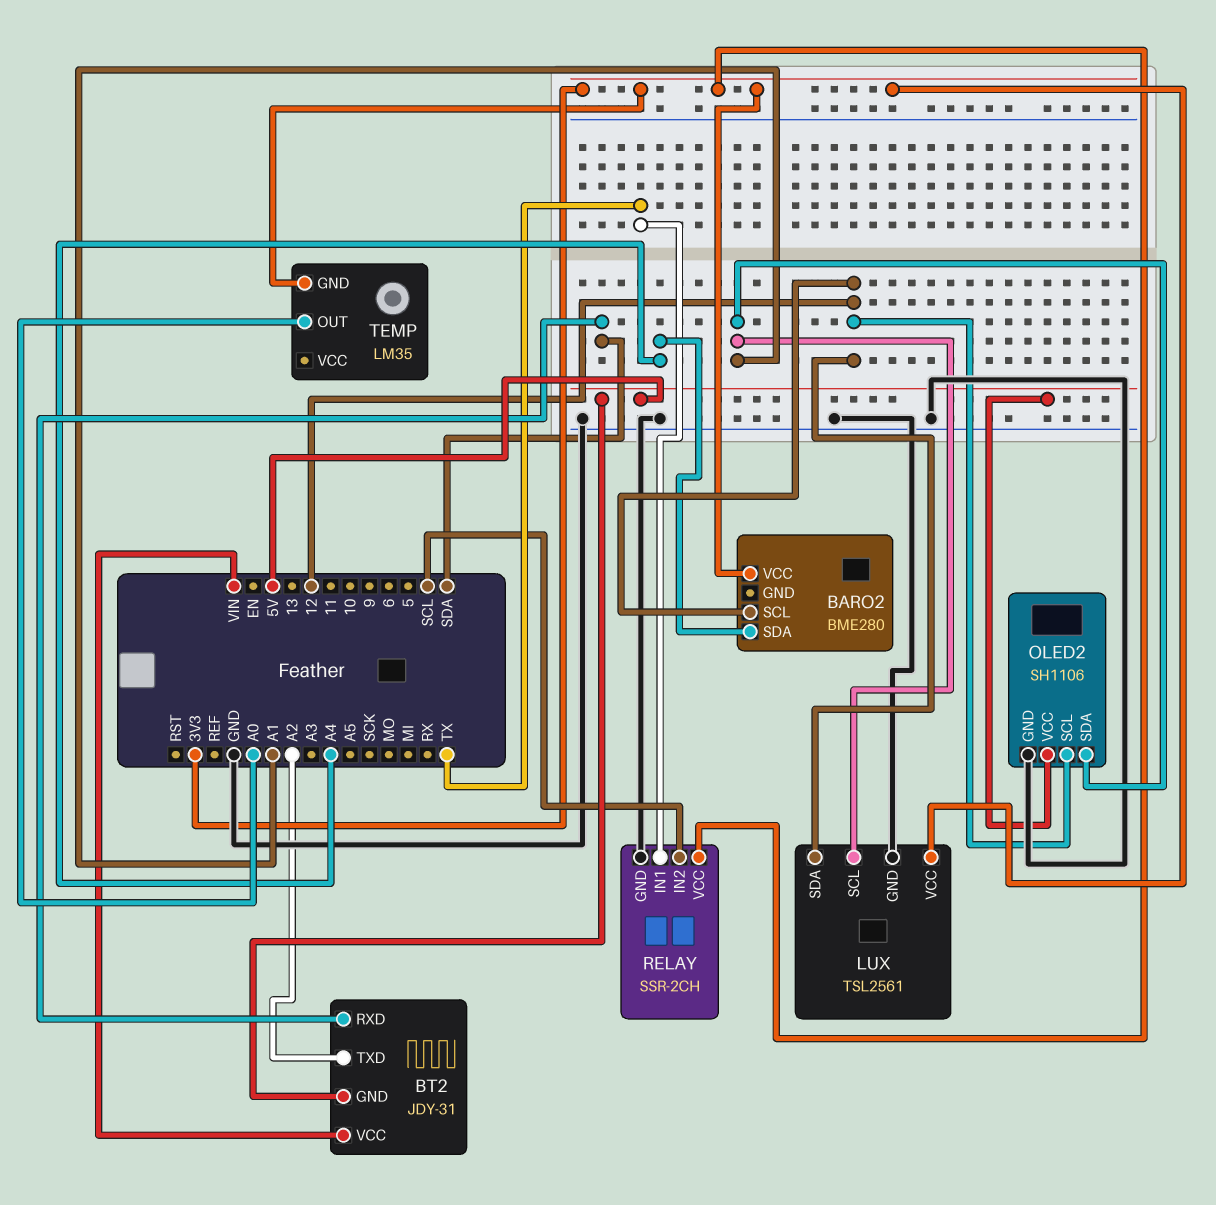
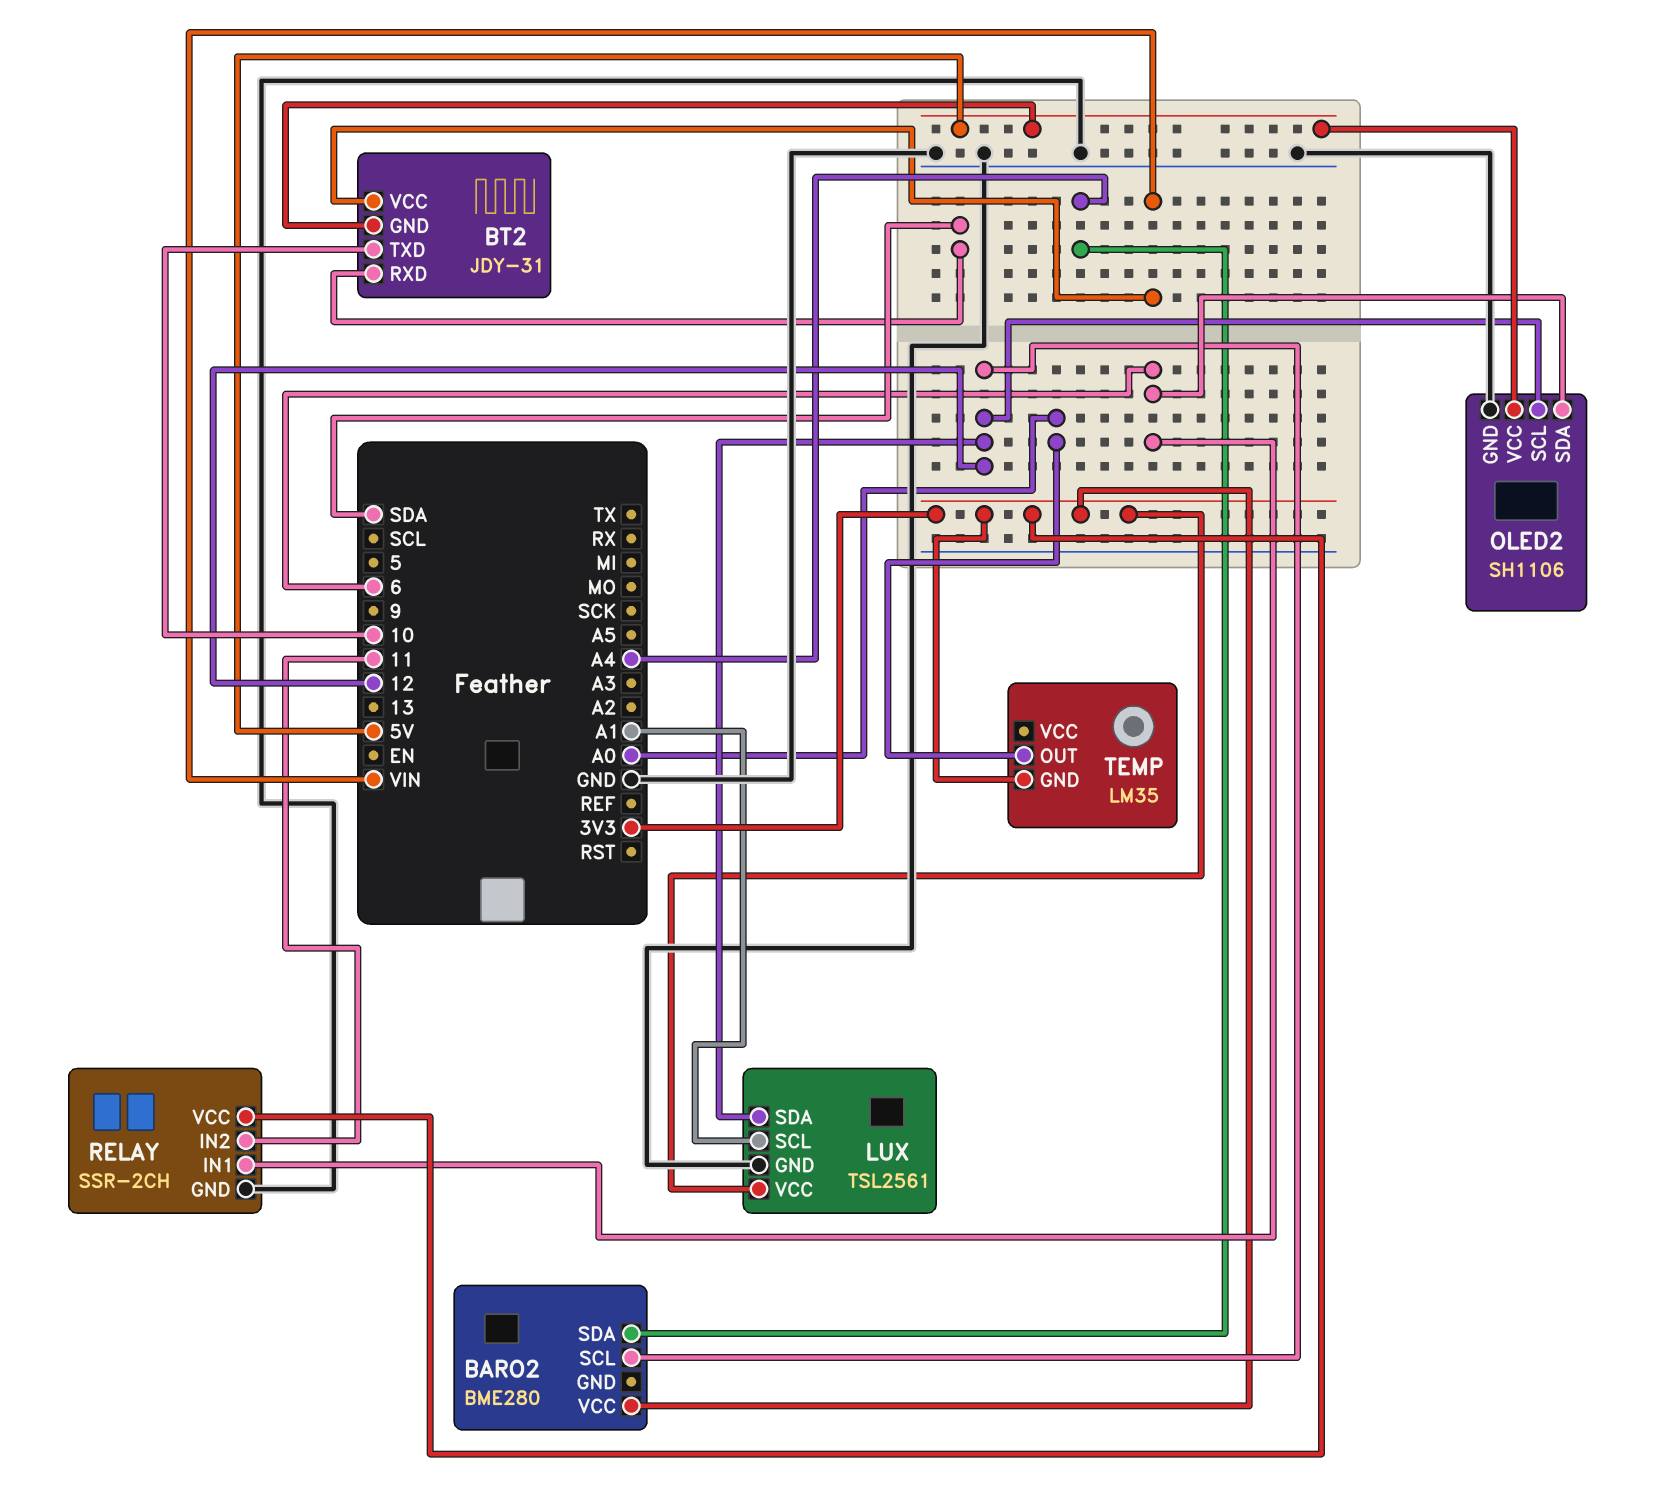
BT2 pin TXD: A2 -> 10
OLED2 pin SDA: A1 -> 6
RELAY pin IN1: TX -> 6
RELAY pin IN2: SCL -> 11

